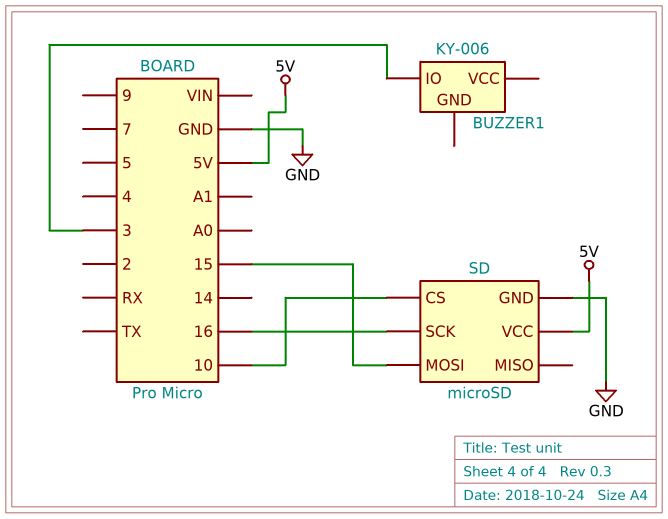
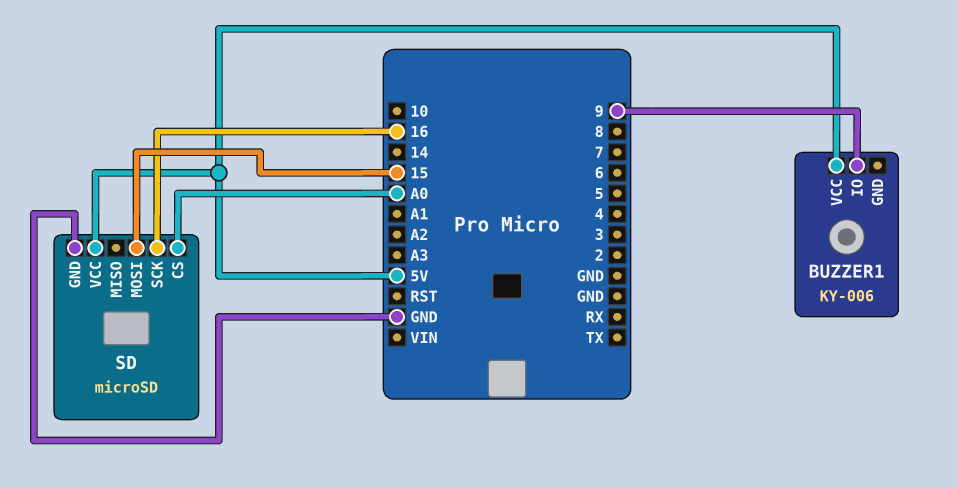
BUZZER1 pin IO: 3 -> 9
BUZZER1 pin VCC: none -> 5V
SD pin CS: 10 -> A0

